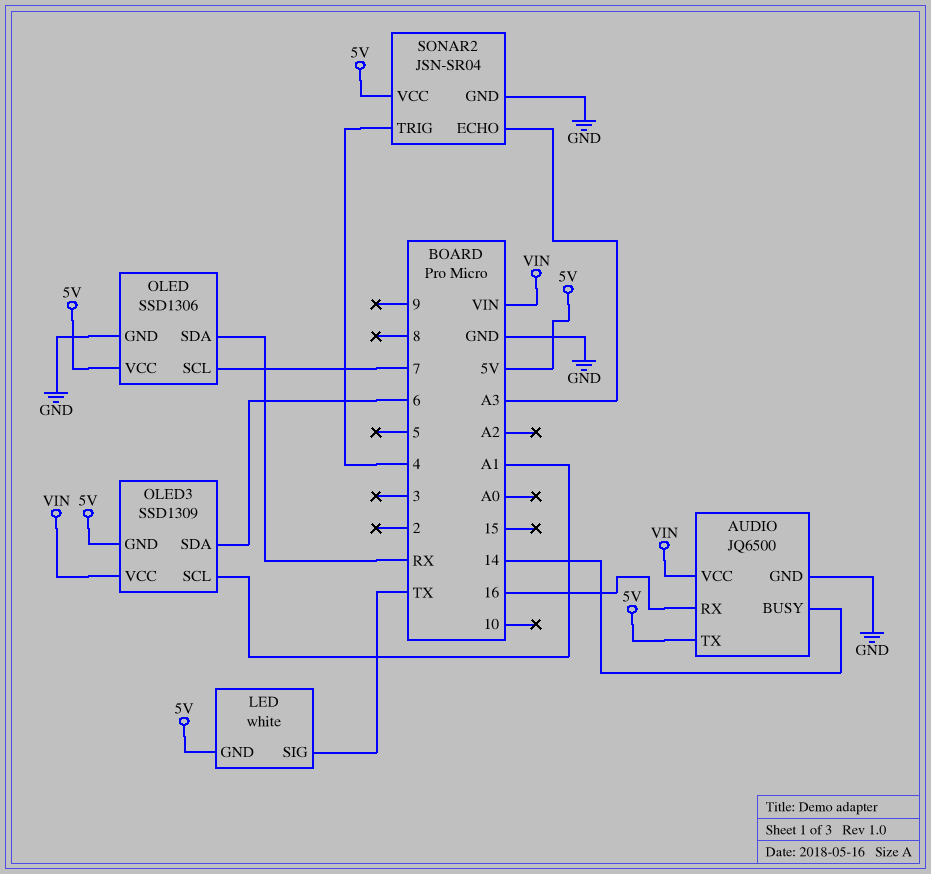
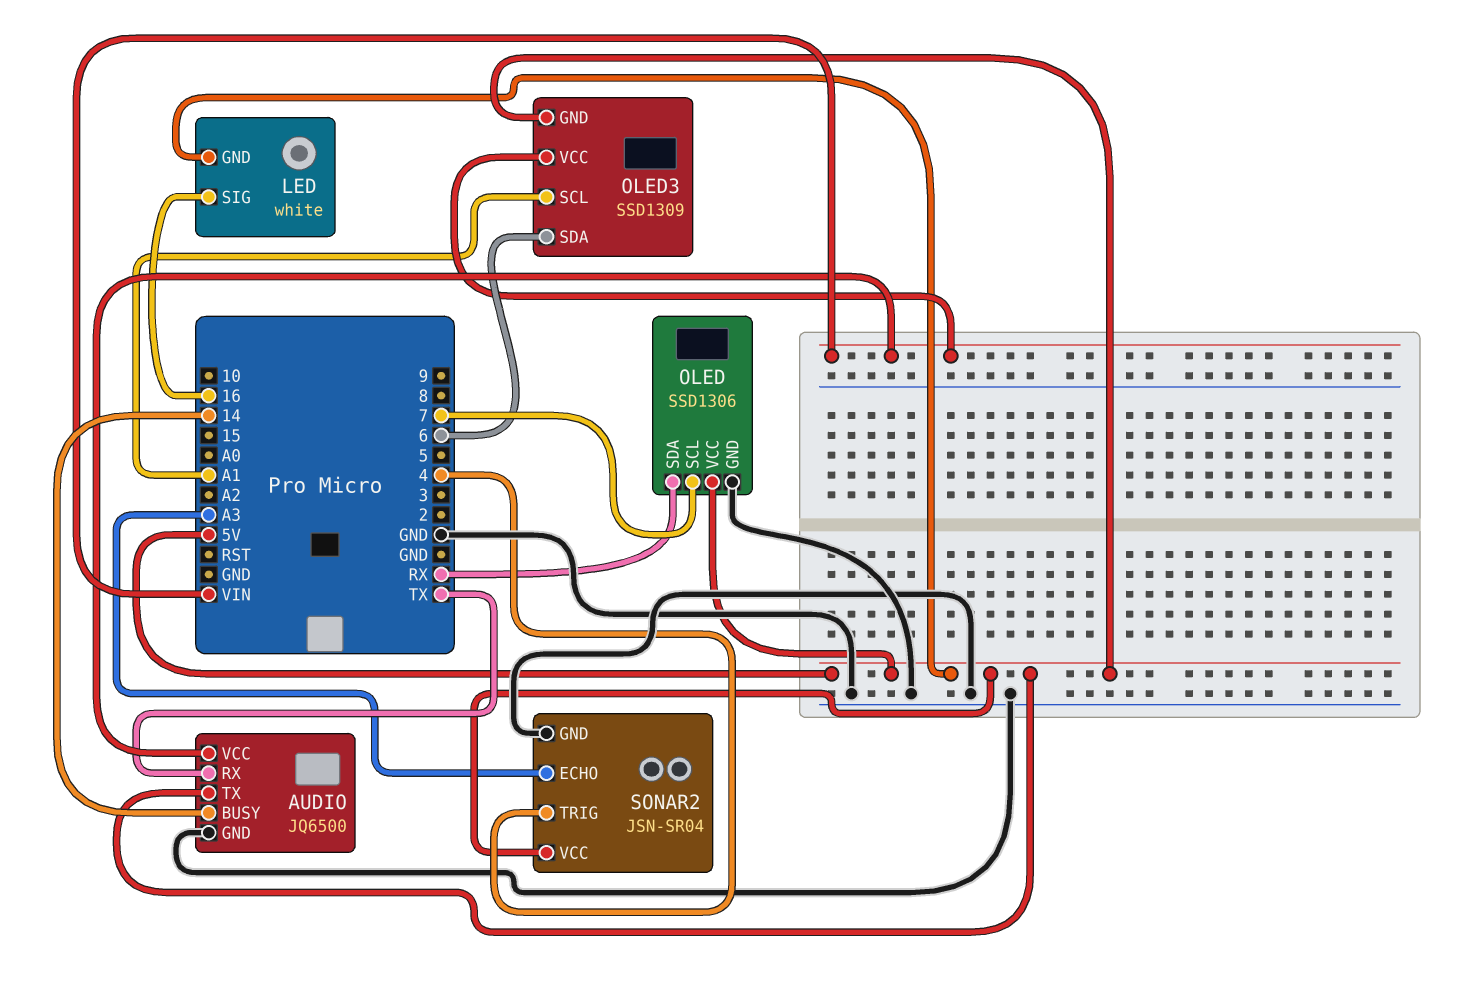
AUDIO pin RX: 16 -> TX
LED pin SIG: TX -> 16

